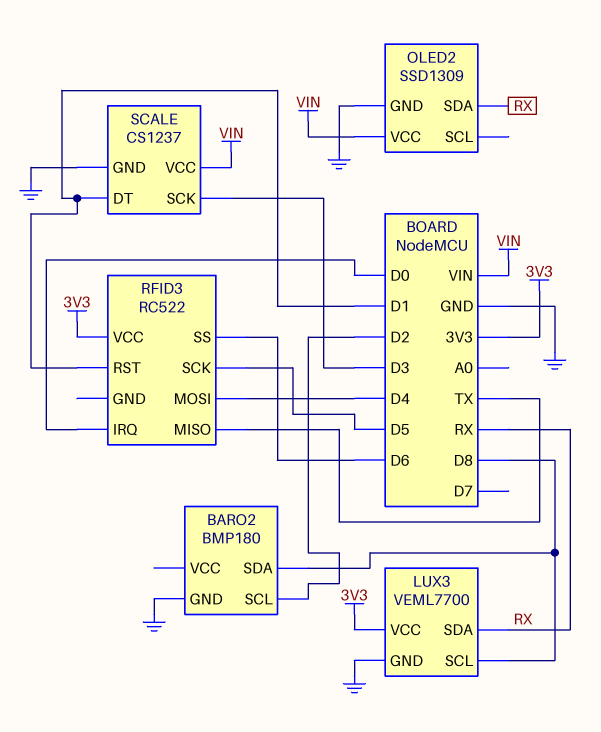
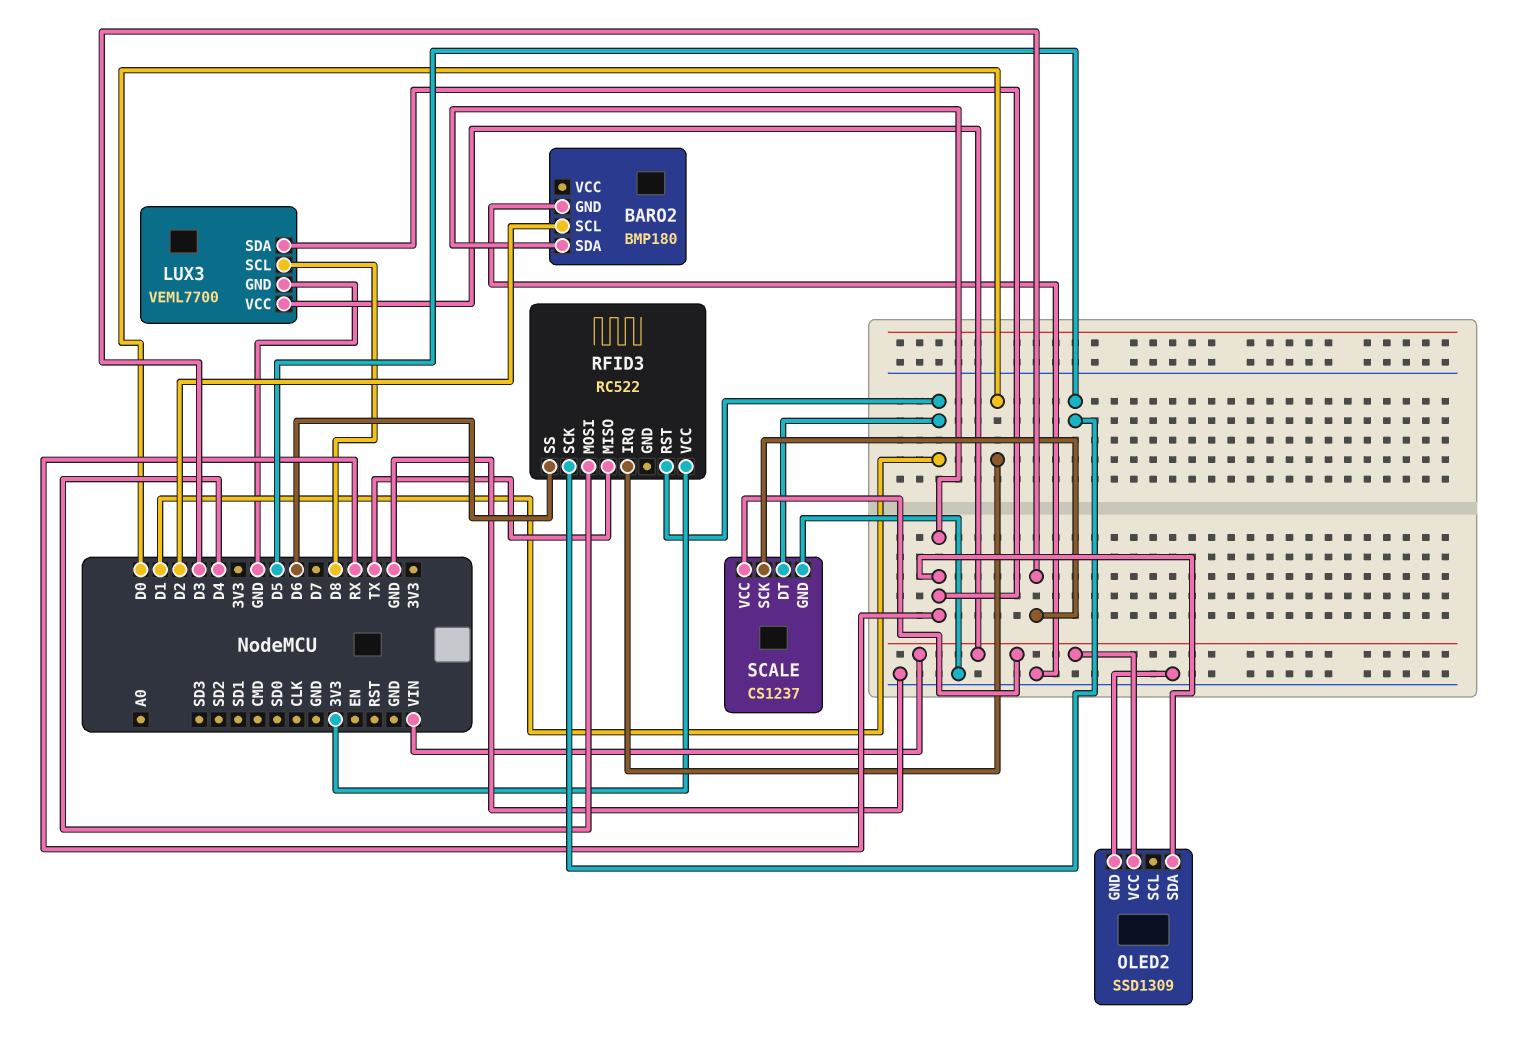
BARO2 pin SDA: D8 -> RX
LUX3 pin VCC: 3V3 -> VIN

